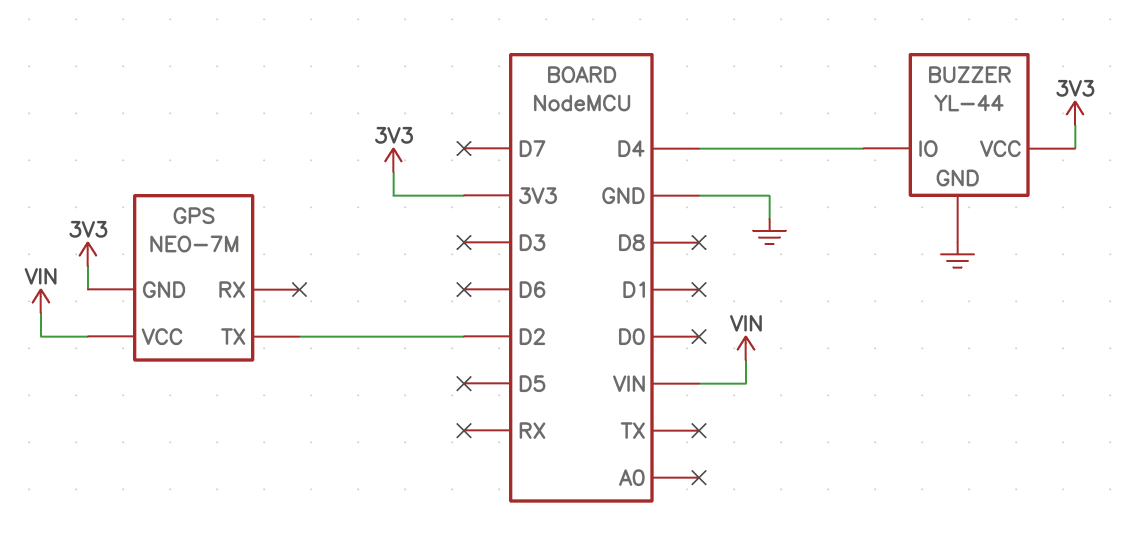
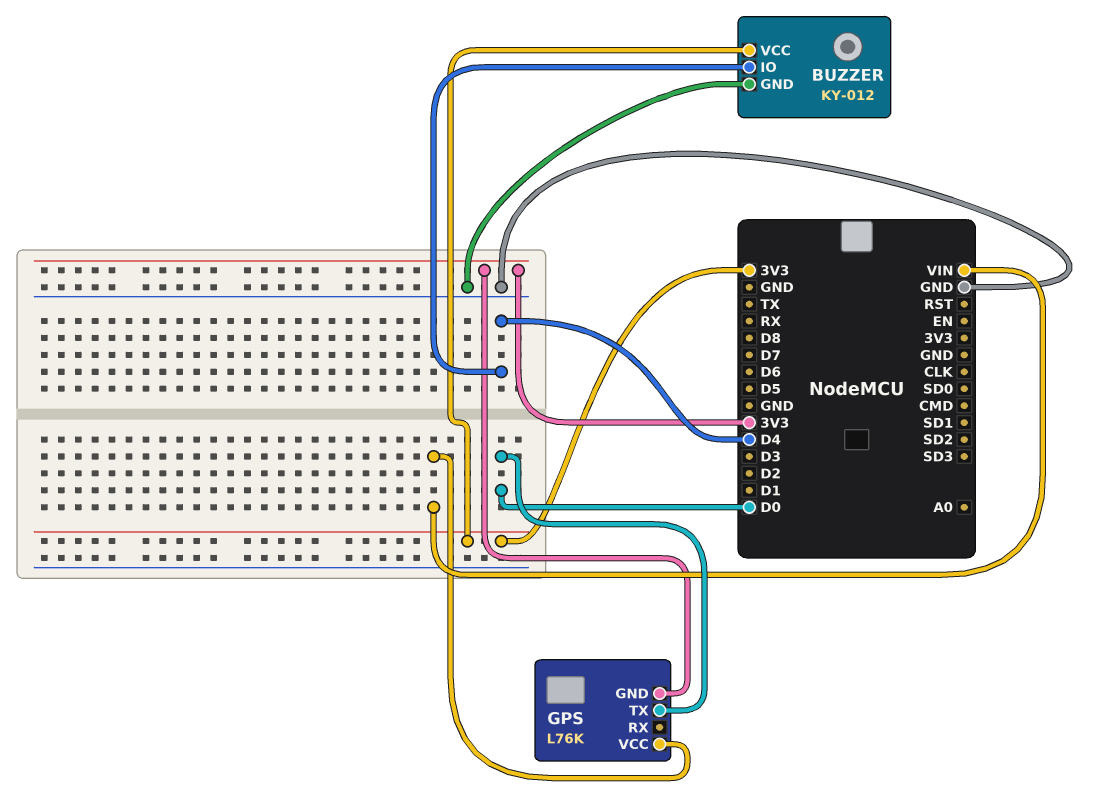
BUZZER: YL-44 -> KY-012
GPS: NEO-7M -> L76K
GPS pin TX: D2 -> D0

